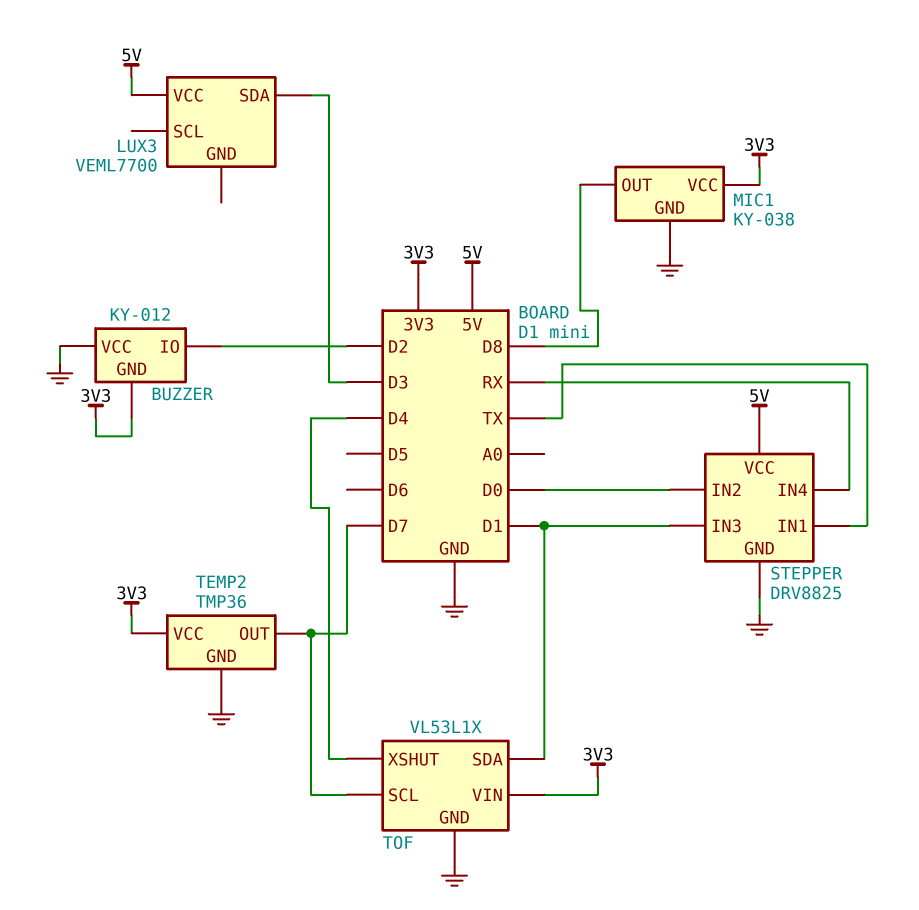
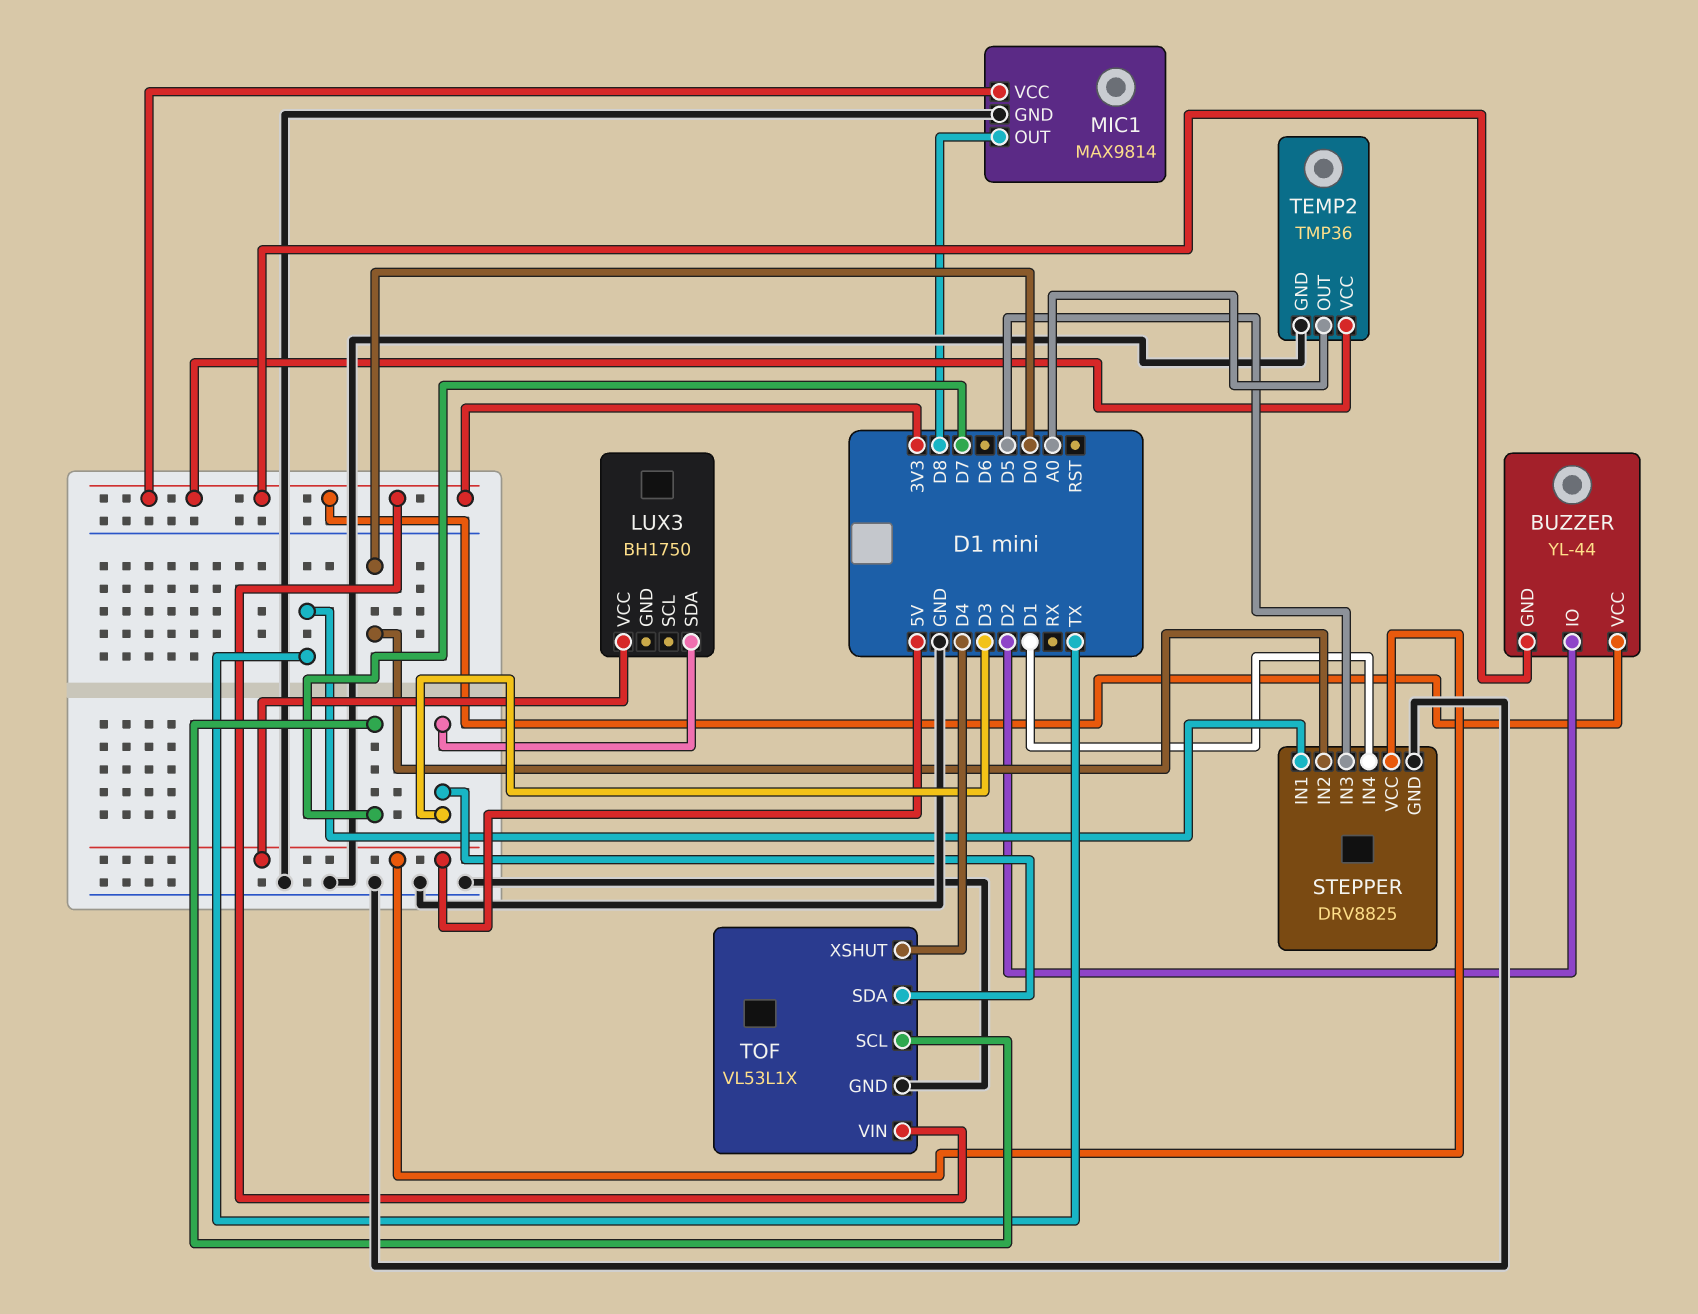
BUZZER: KY-012 -> YL-44
BUZZER pin VCC: GND -> 3V3
LUX3: VEML7700 -> BH1750
MIC1: KY-038 -> MAX9814
STEPPER pin IN3: D1 -> D5
STEPPER pin IN4: RX -> D1
TEMP2 pin OUT: D7 -> A0
TOF pin SDA: D1 -> D3

